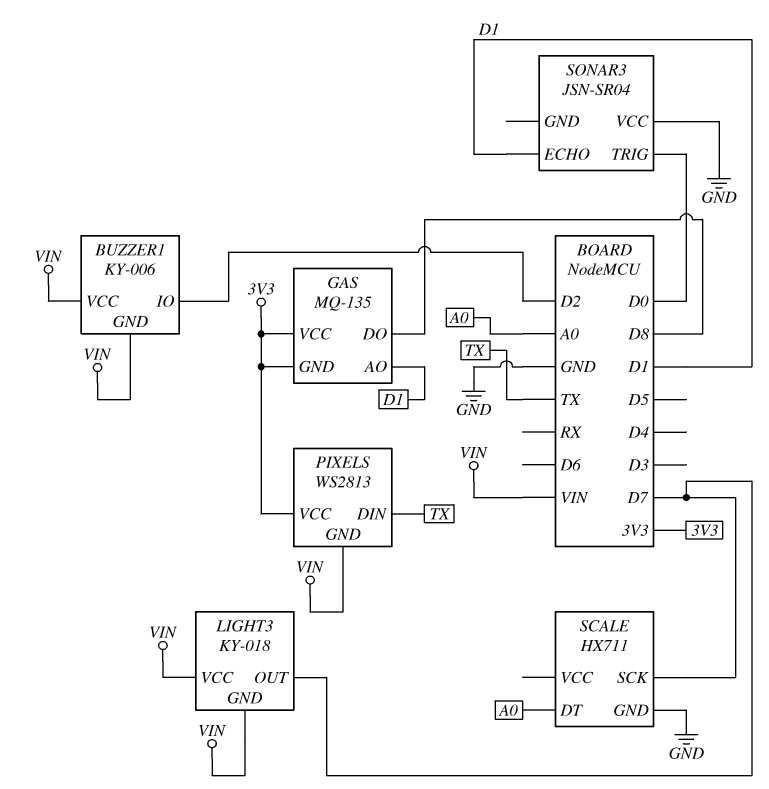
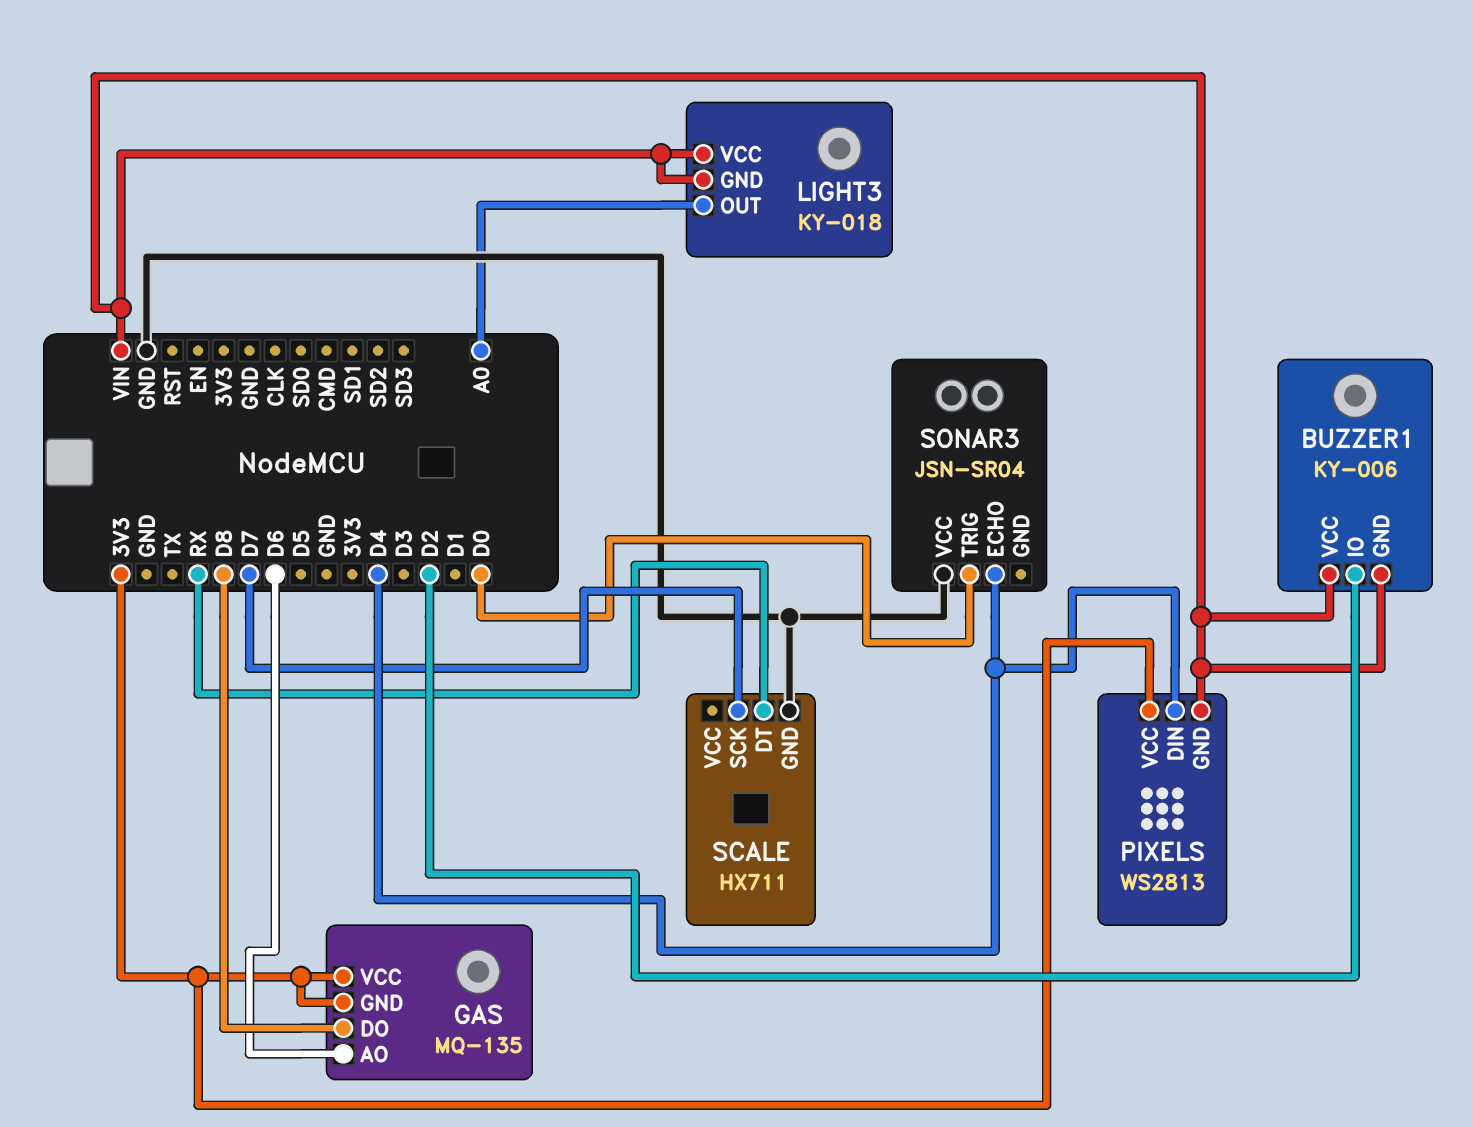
GAS pin AO: D1 -> D6
LIGHT3 pin OUT: D7 -> A0
PIXELS pin DIN: TX -> D4
SCALE pin DT: A0 -> RX
SONAR3 pin ECHO: D1 -> D4

